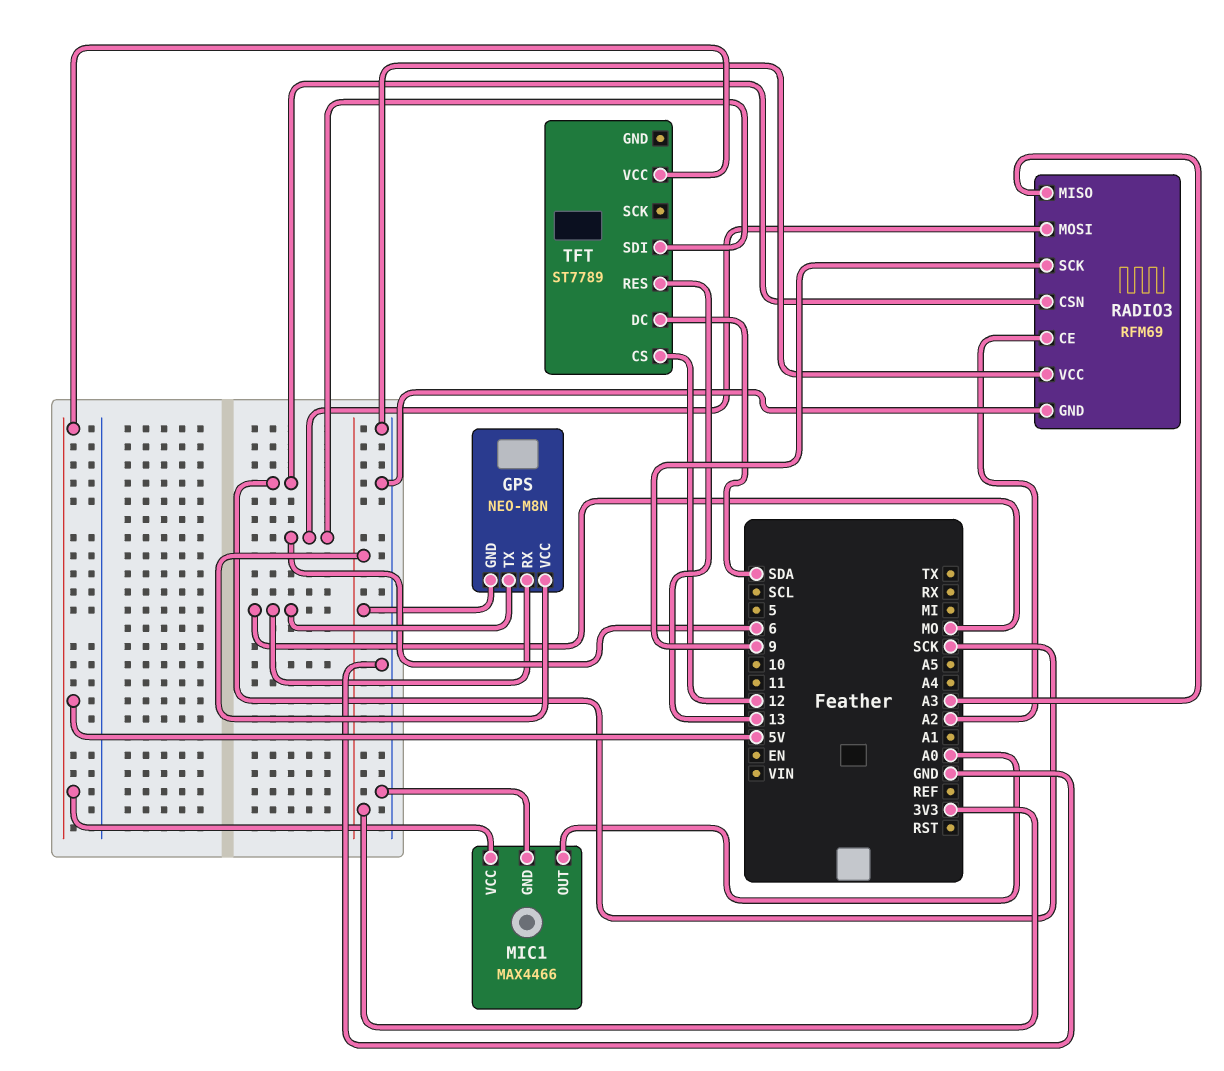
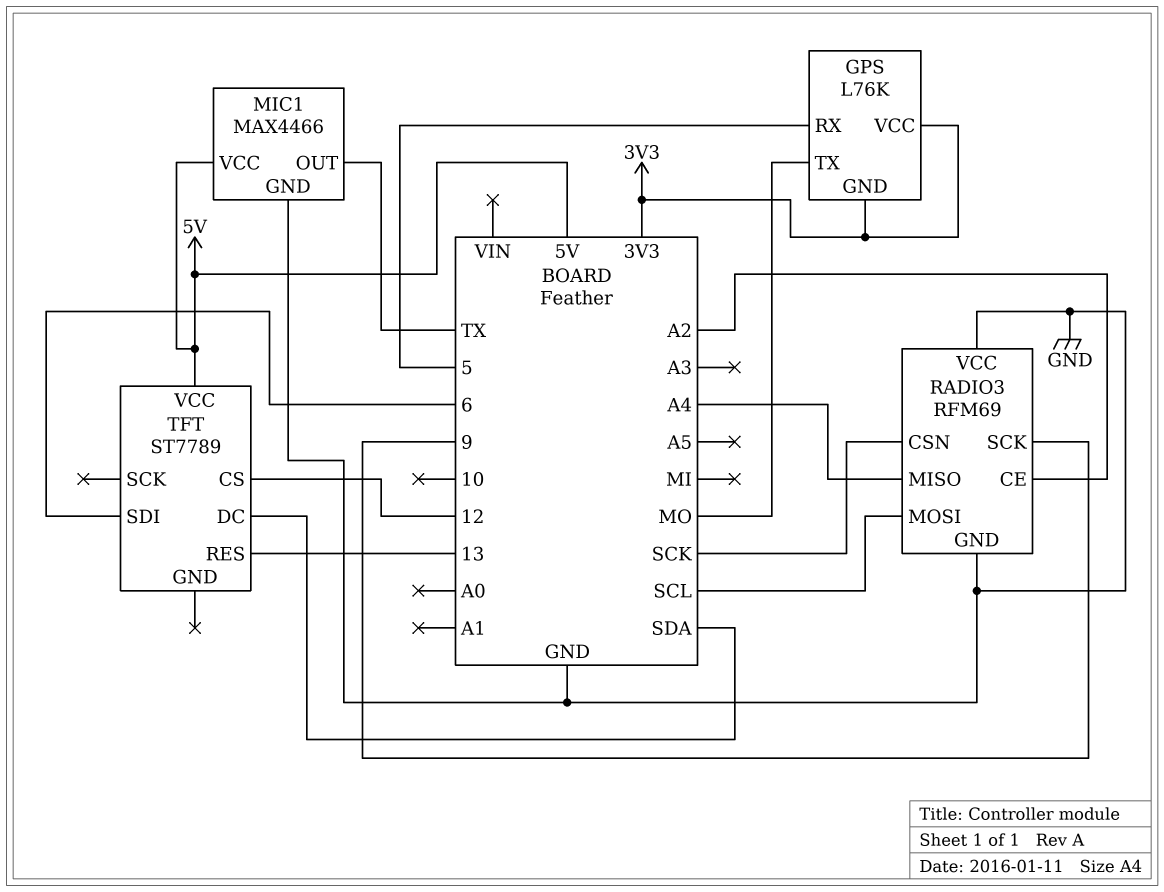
GPS: NEO-M8N -> L76K
GPS pin RX: MO -> 5
MIC1 pin OUT: A0 -> TX
RADIO3 pin MISO: A3 -> A4
RADIO3 pin MOSI: 6 -> SCL

